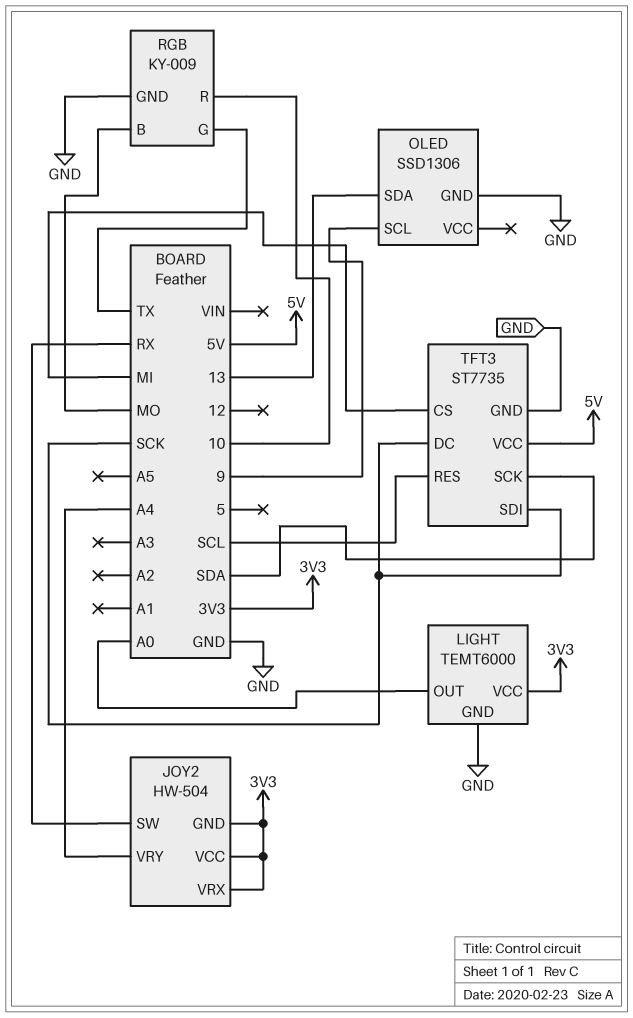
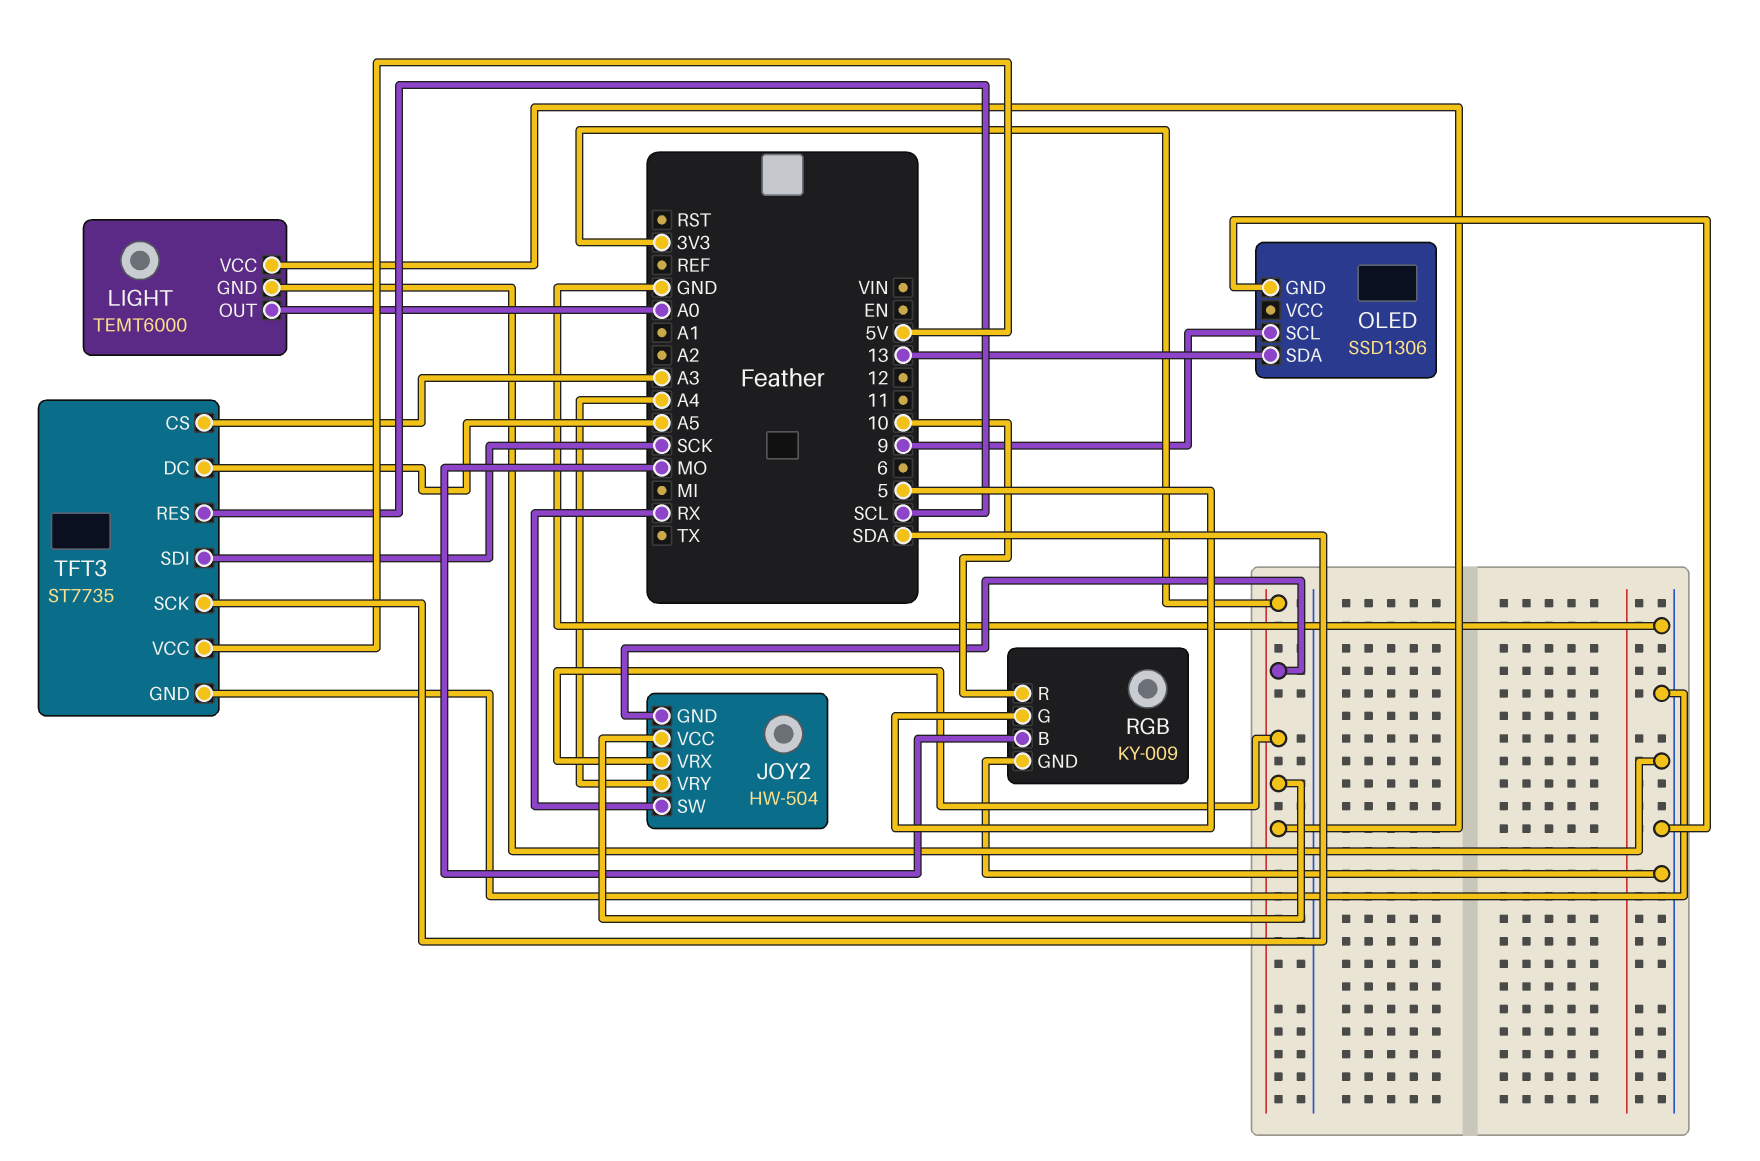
RGB pin G: TX -> 5
TFT3 pin CS: MI -> A3
TFT3 pin DC: SCK -> A5

